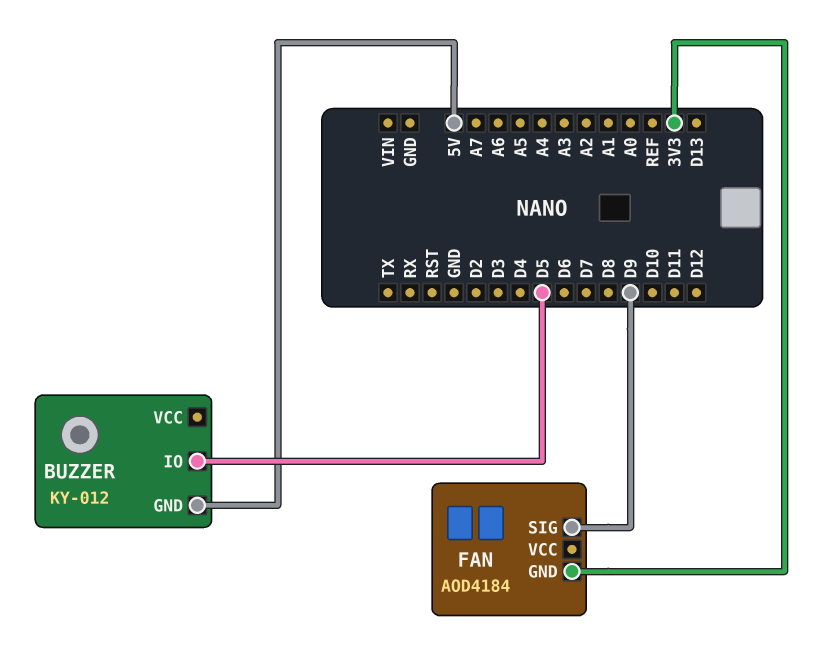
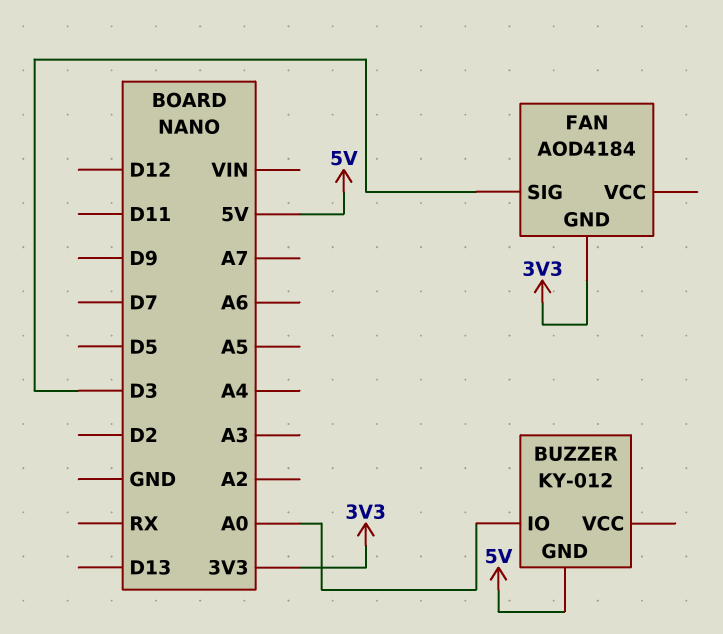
BUZZER pin IO: D5 -> A0
FAN pin SIG: D9 -> D3

